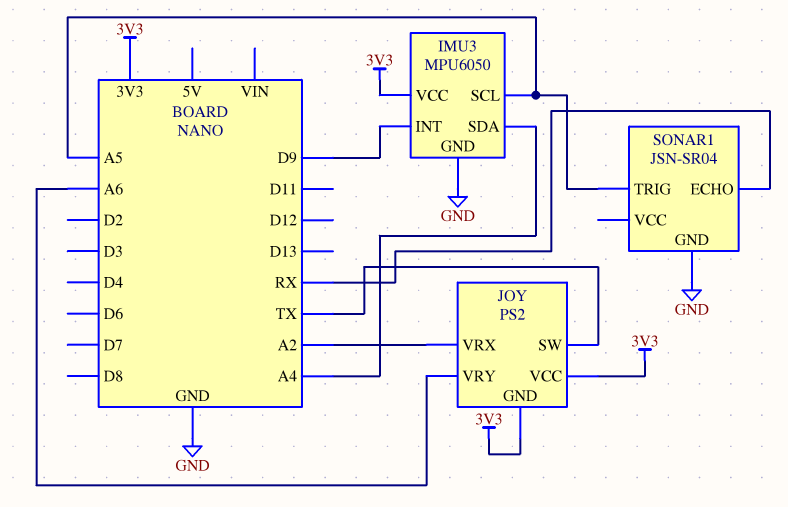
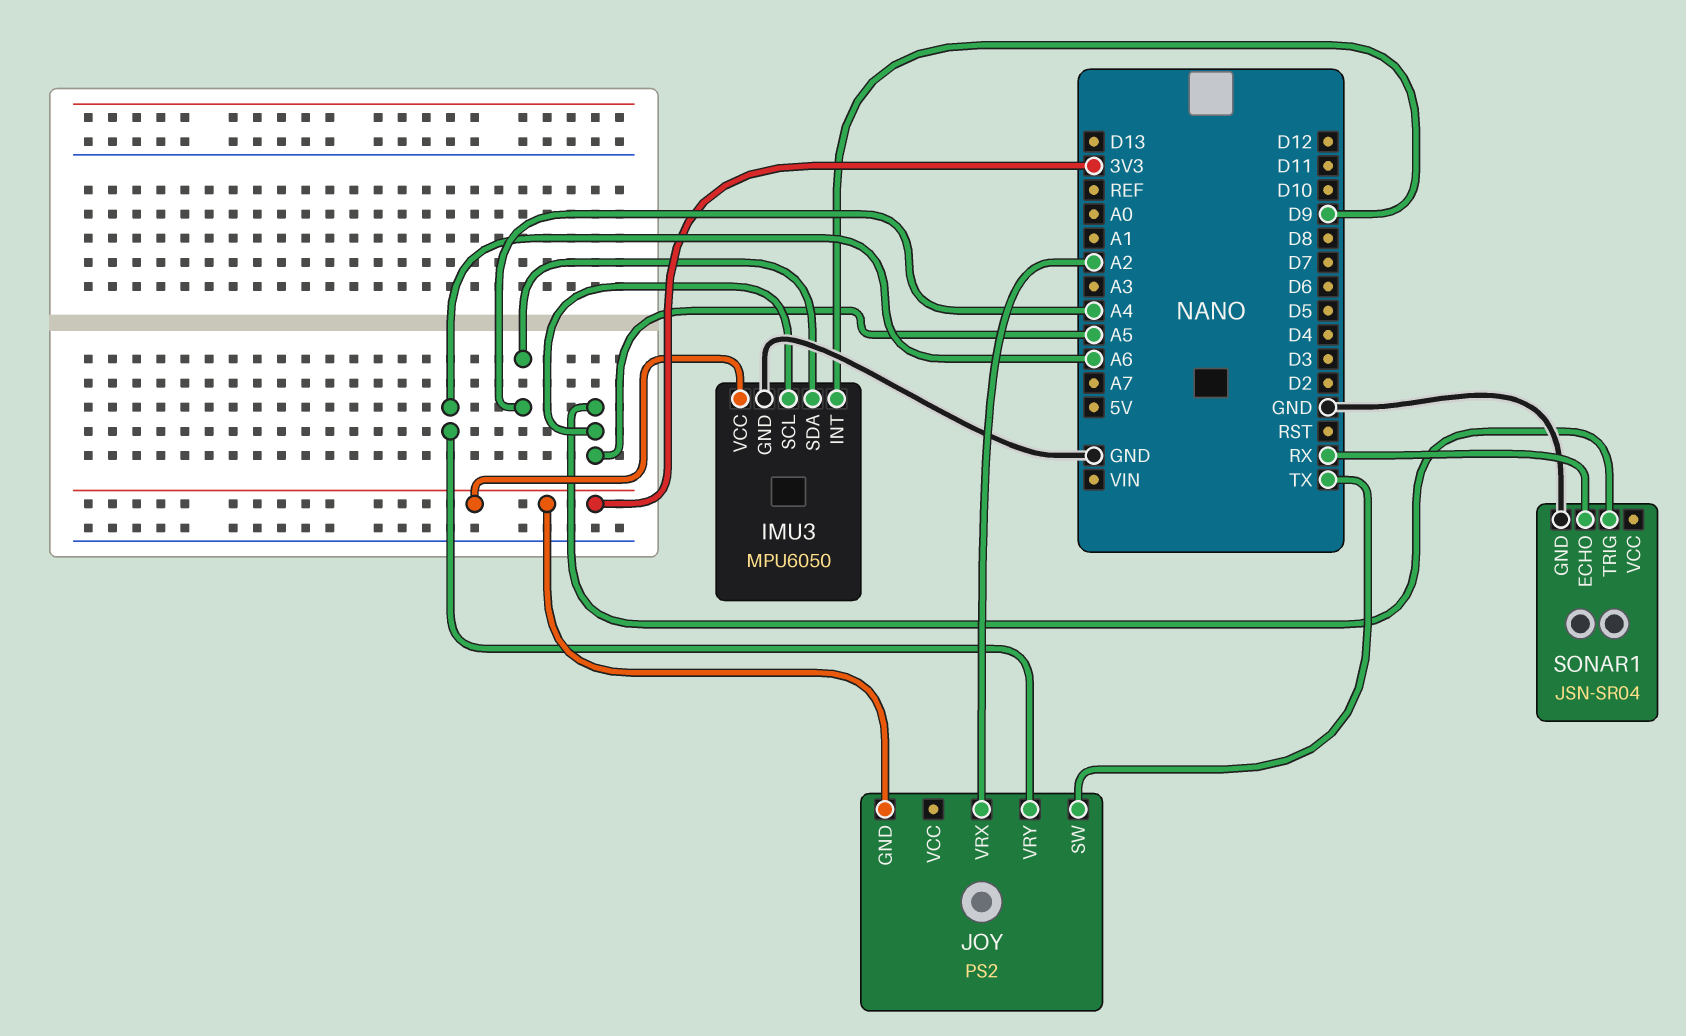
JOY pin VCC: 3V3 -> none

